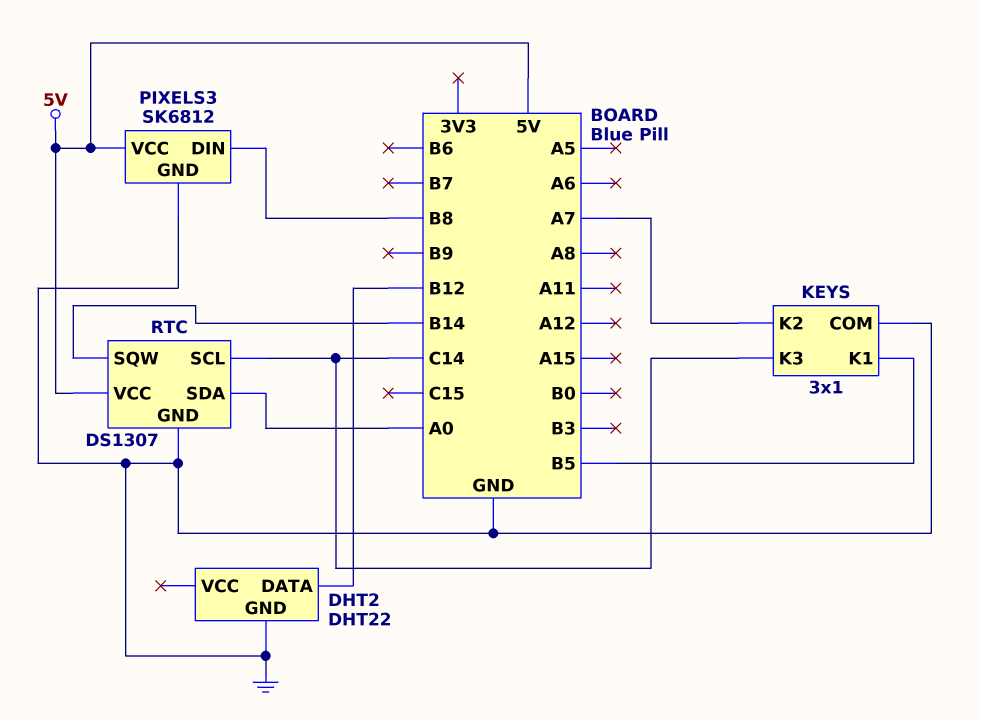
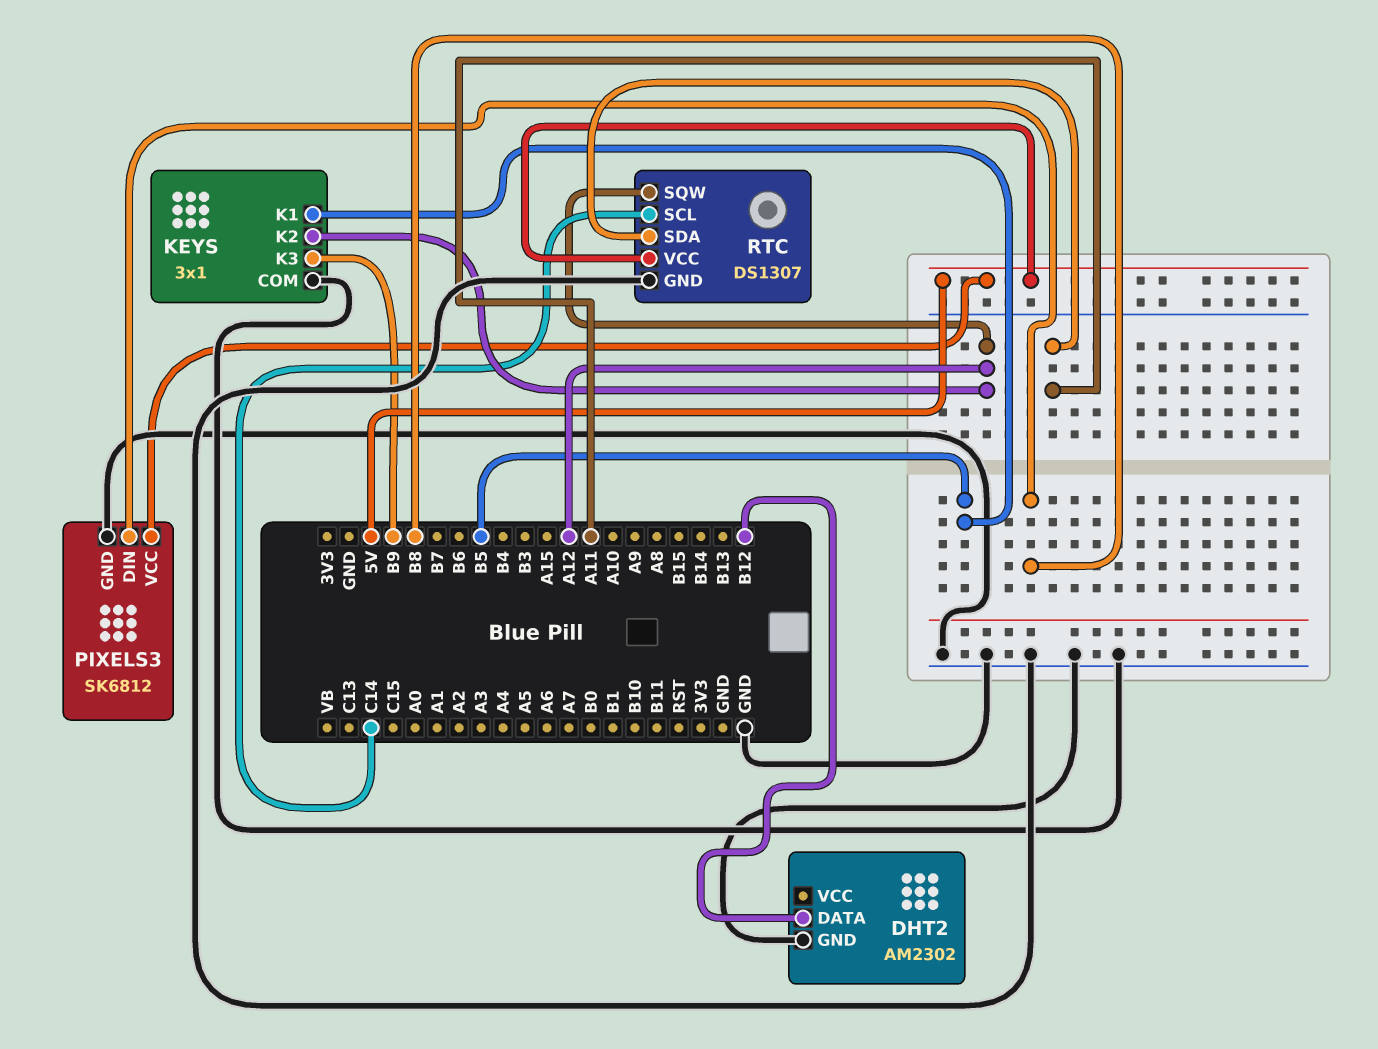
DHT2: DHT22 -> AM2302
KEYS pin K2: A7 -> A12
KEYS pin K3: C14 -> B9
RTC pin SDA: A0 -> A11
RTC pin SQW: B14 -> A12

